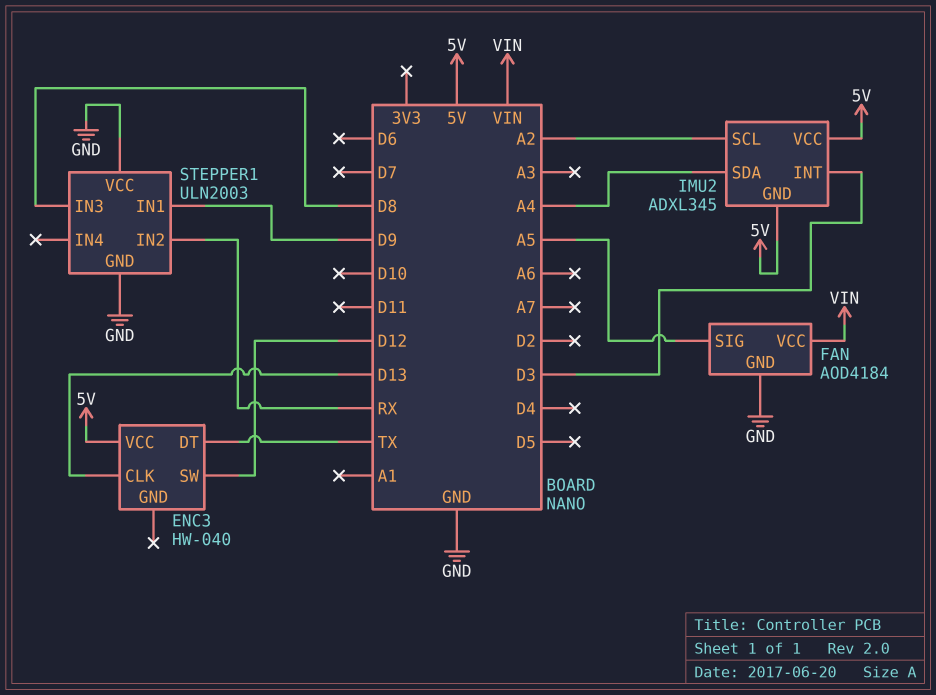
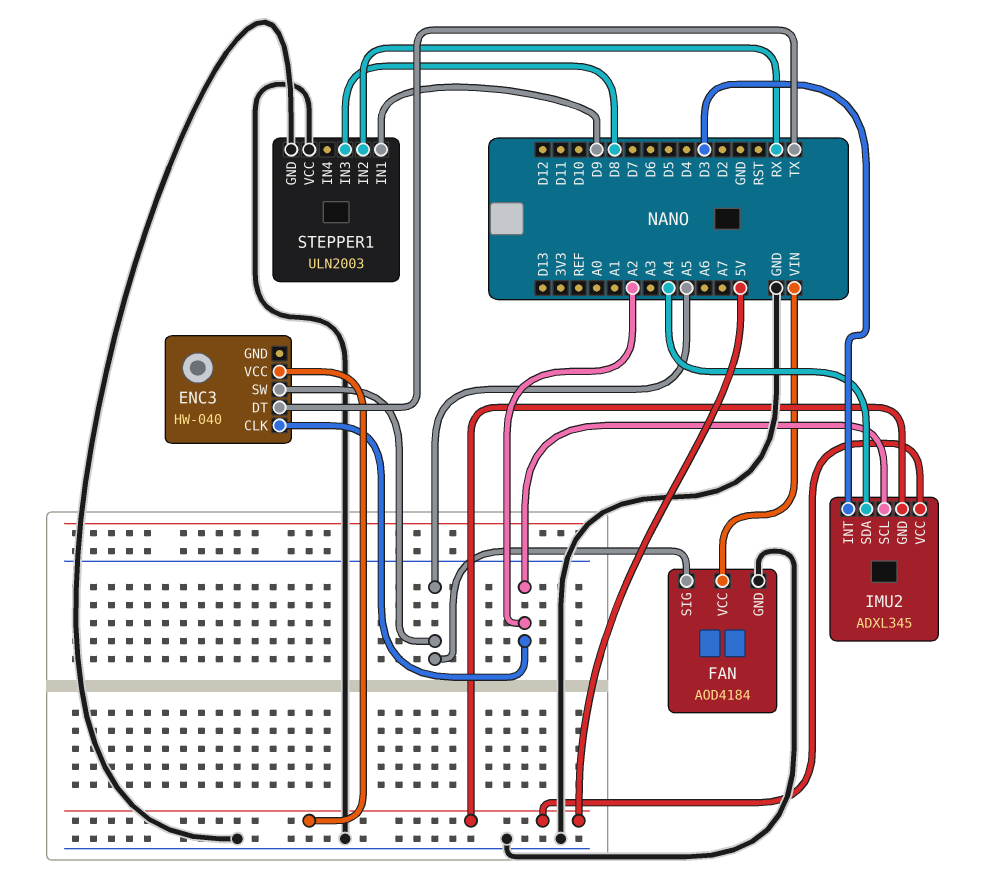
ENC3 pin CLK: D13 -> A2
ENC3 pin SW: D12 -> A5

